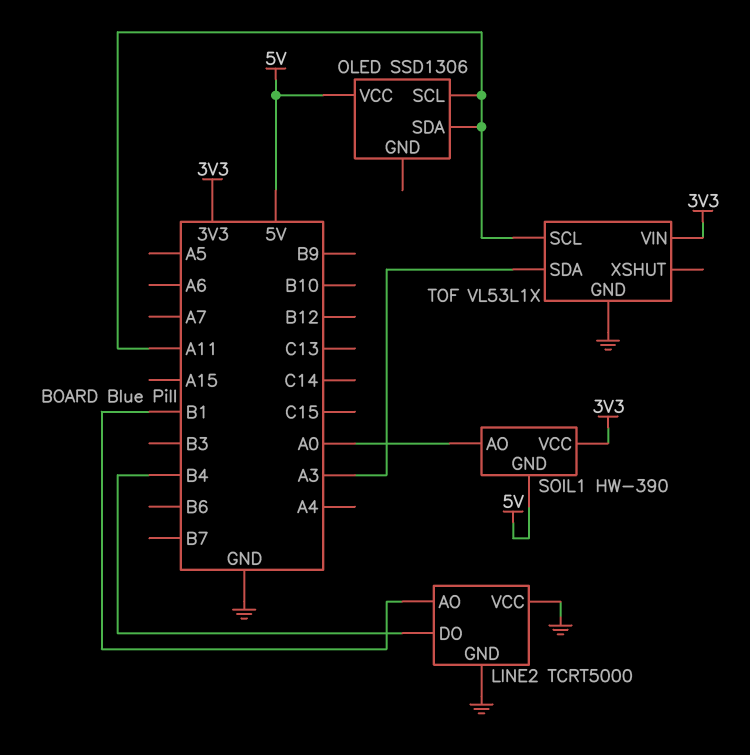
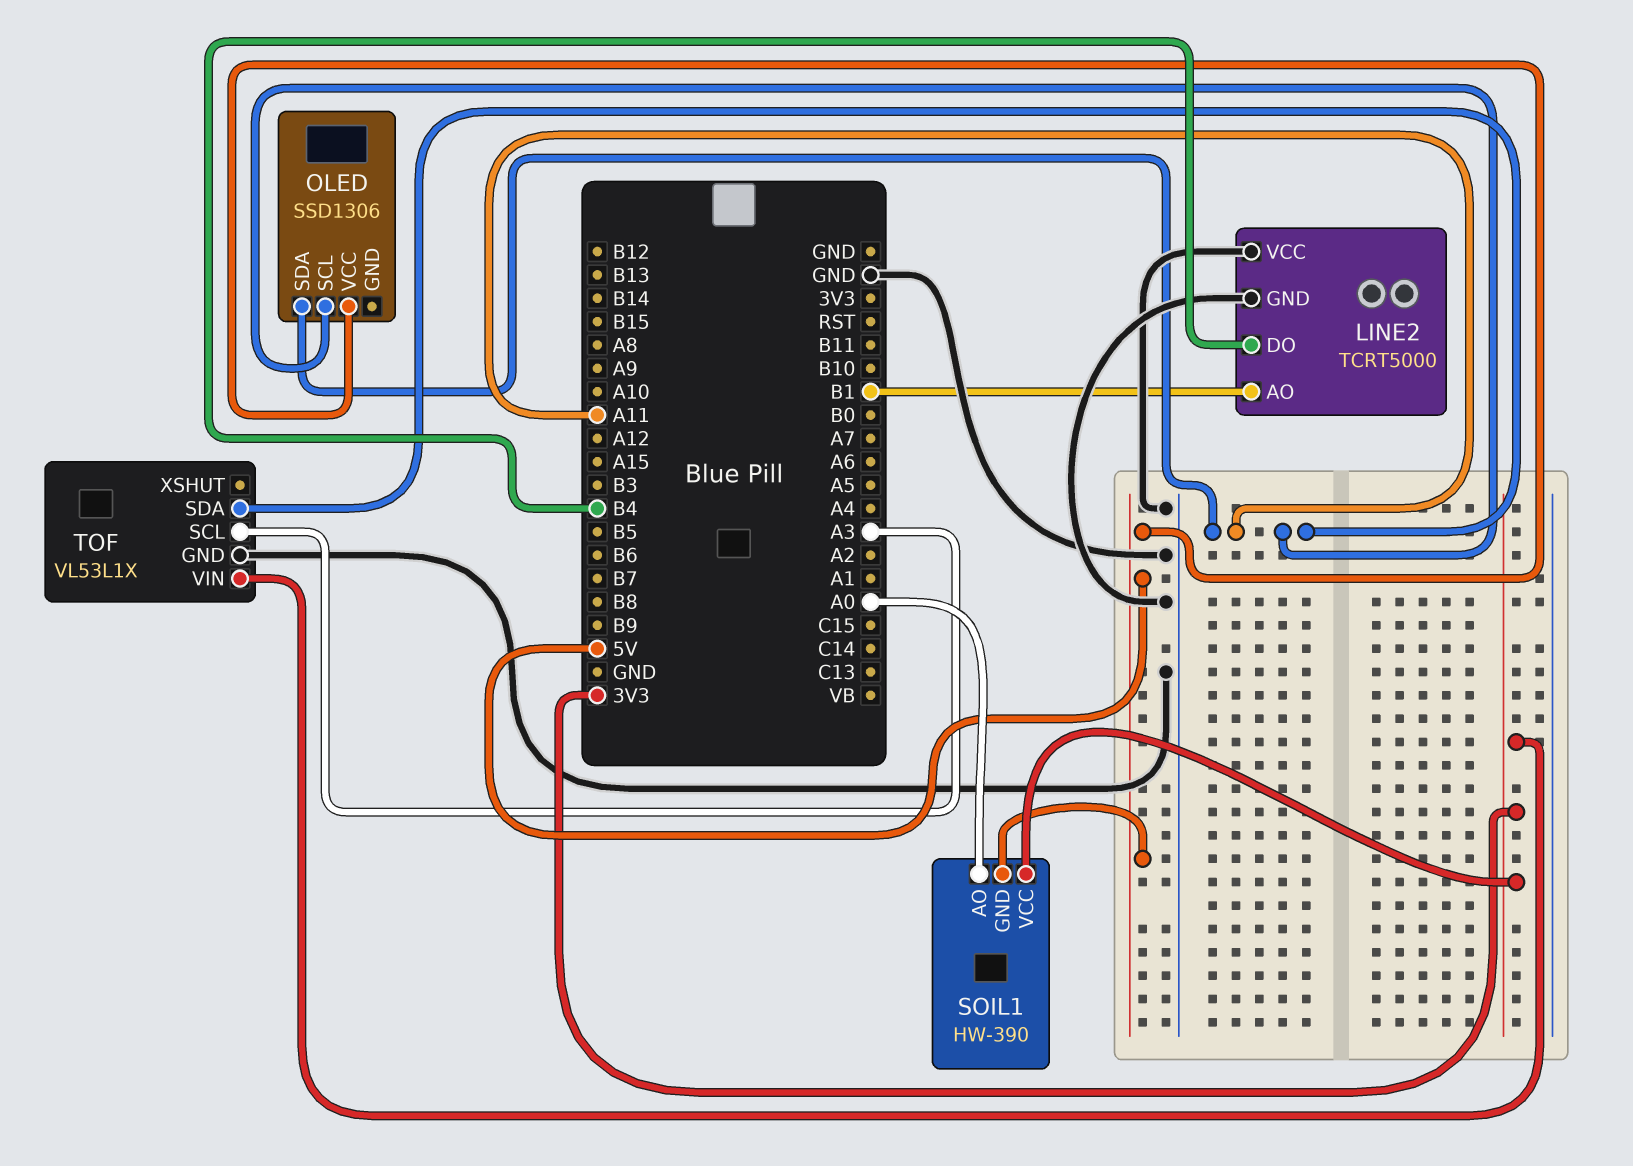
TOF pin SCL: A11 -> A3
TOF pin SDA: A3 -> A11

